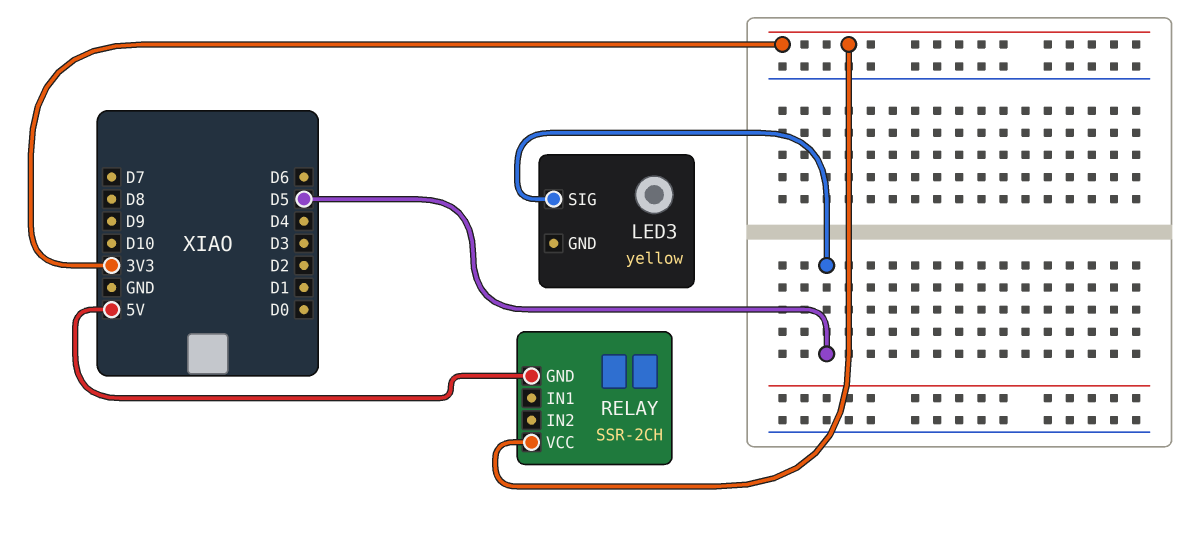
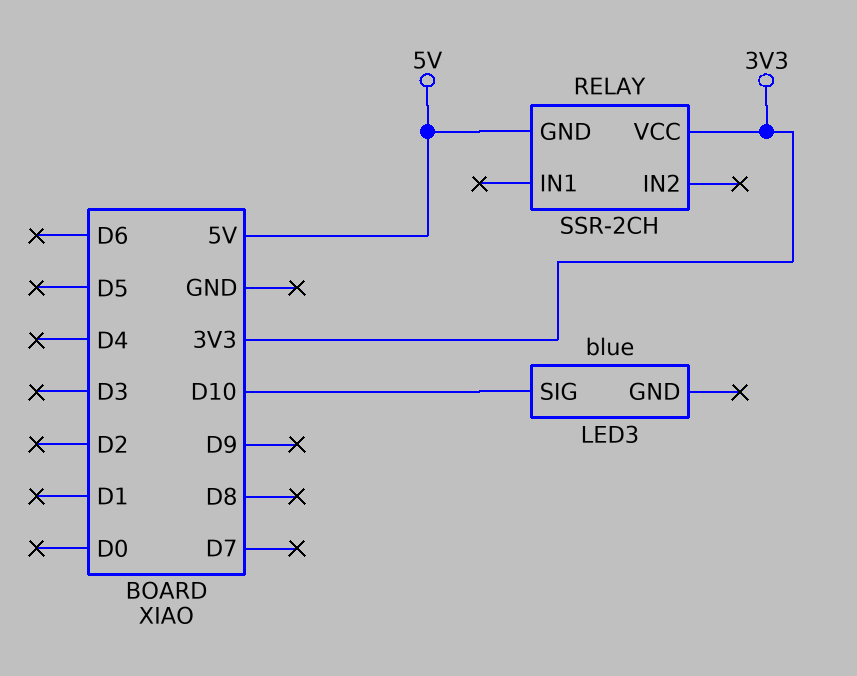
LED3: yellow -> blue
LED3 pin SIG: D5 -> D10

